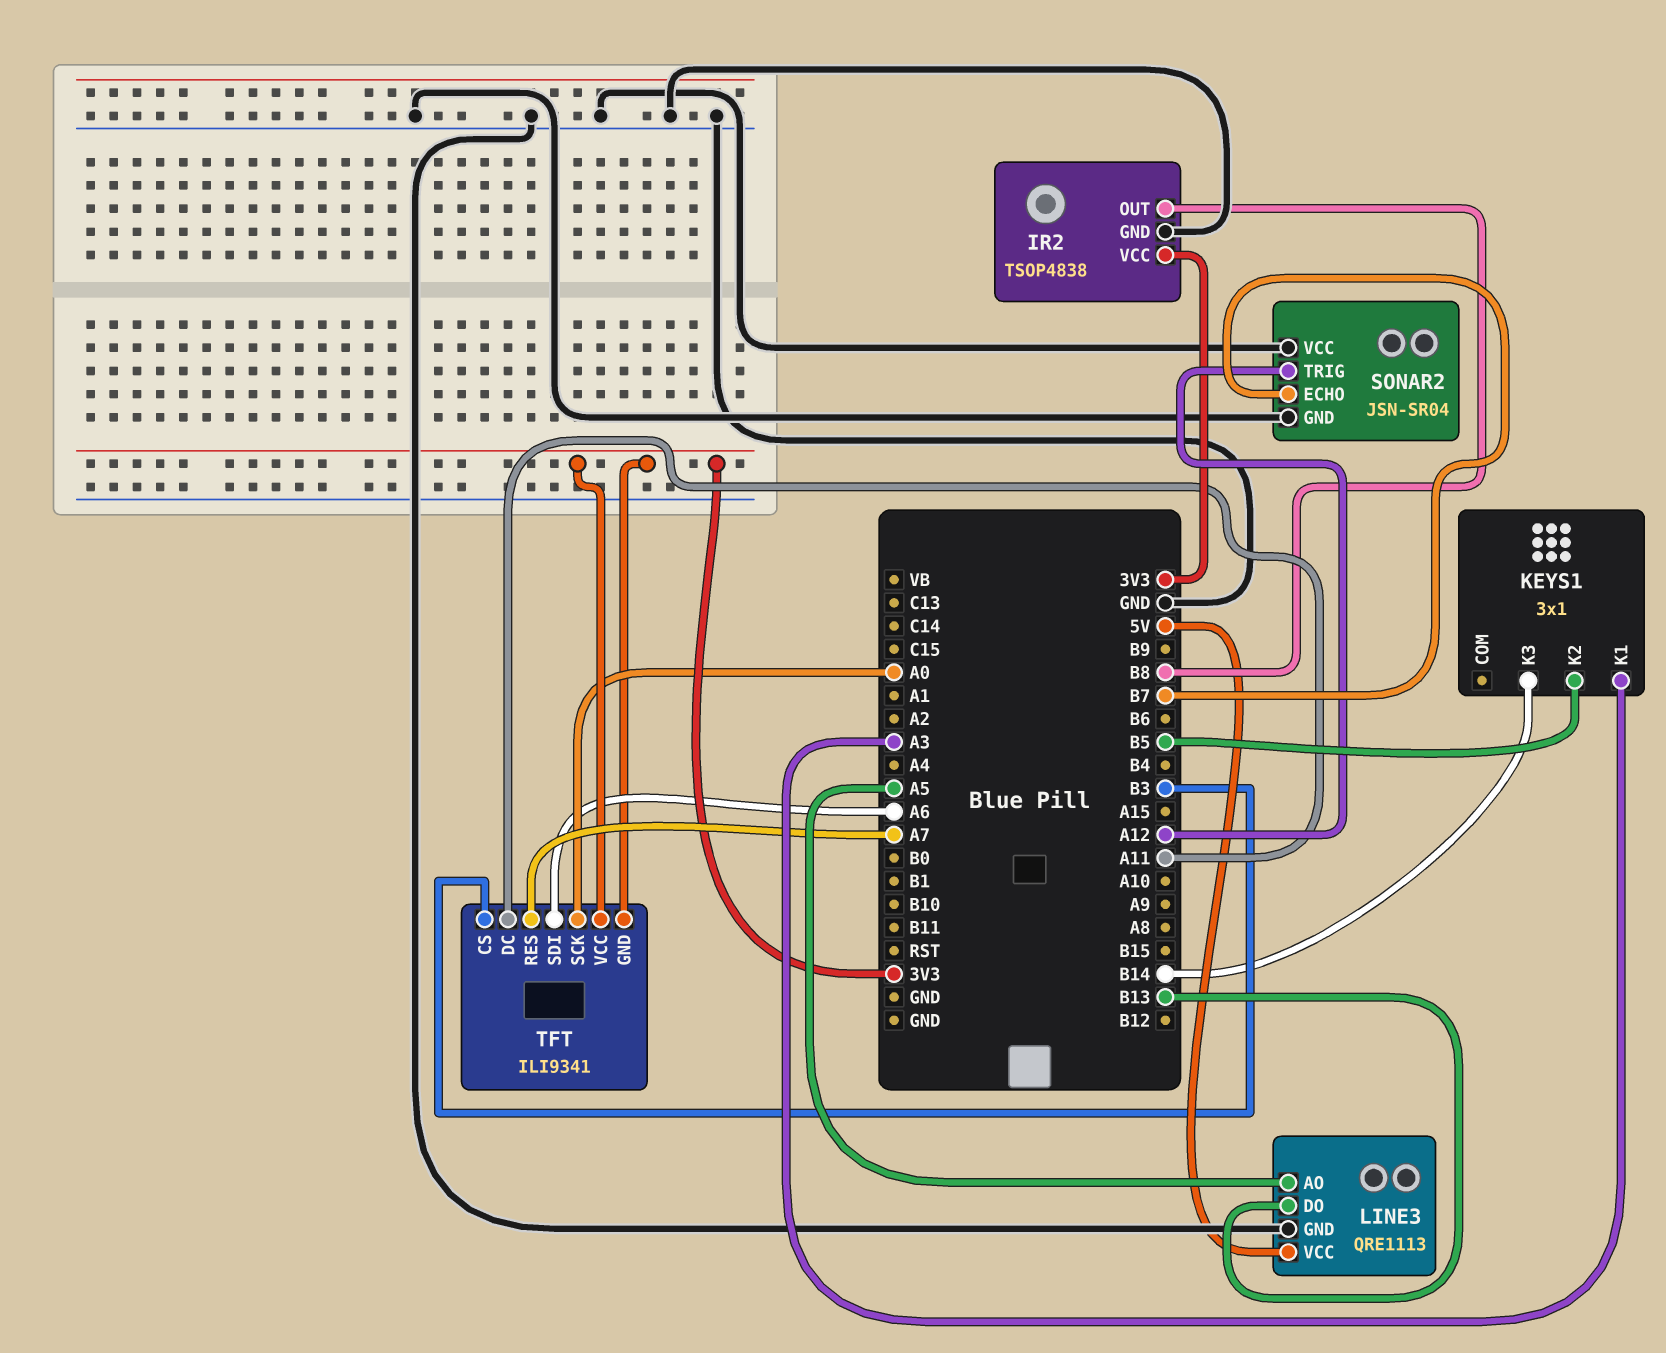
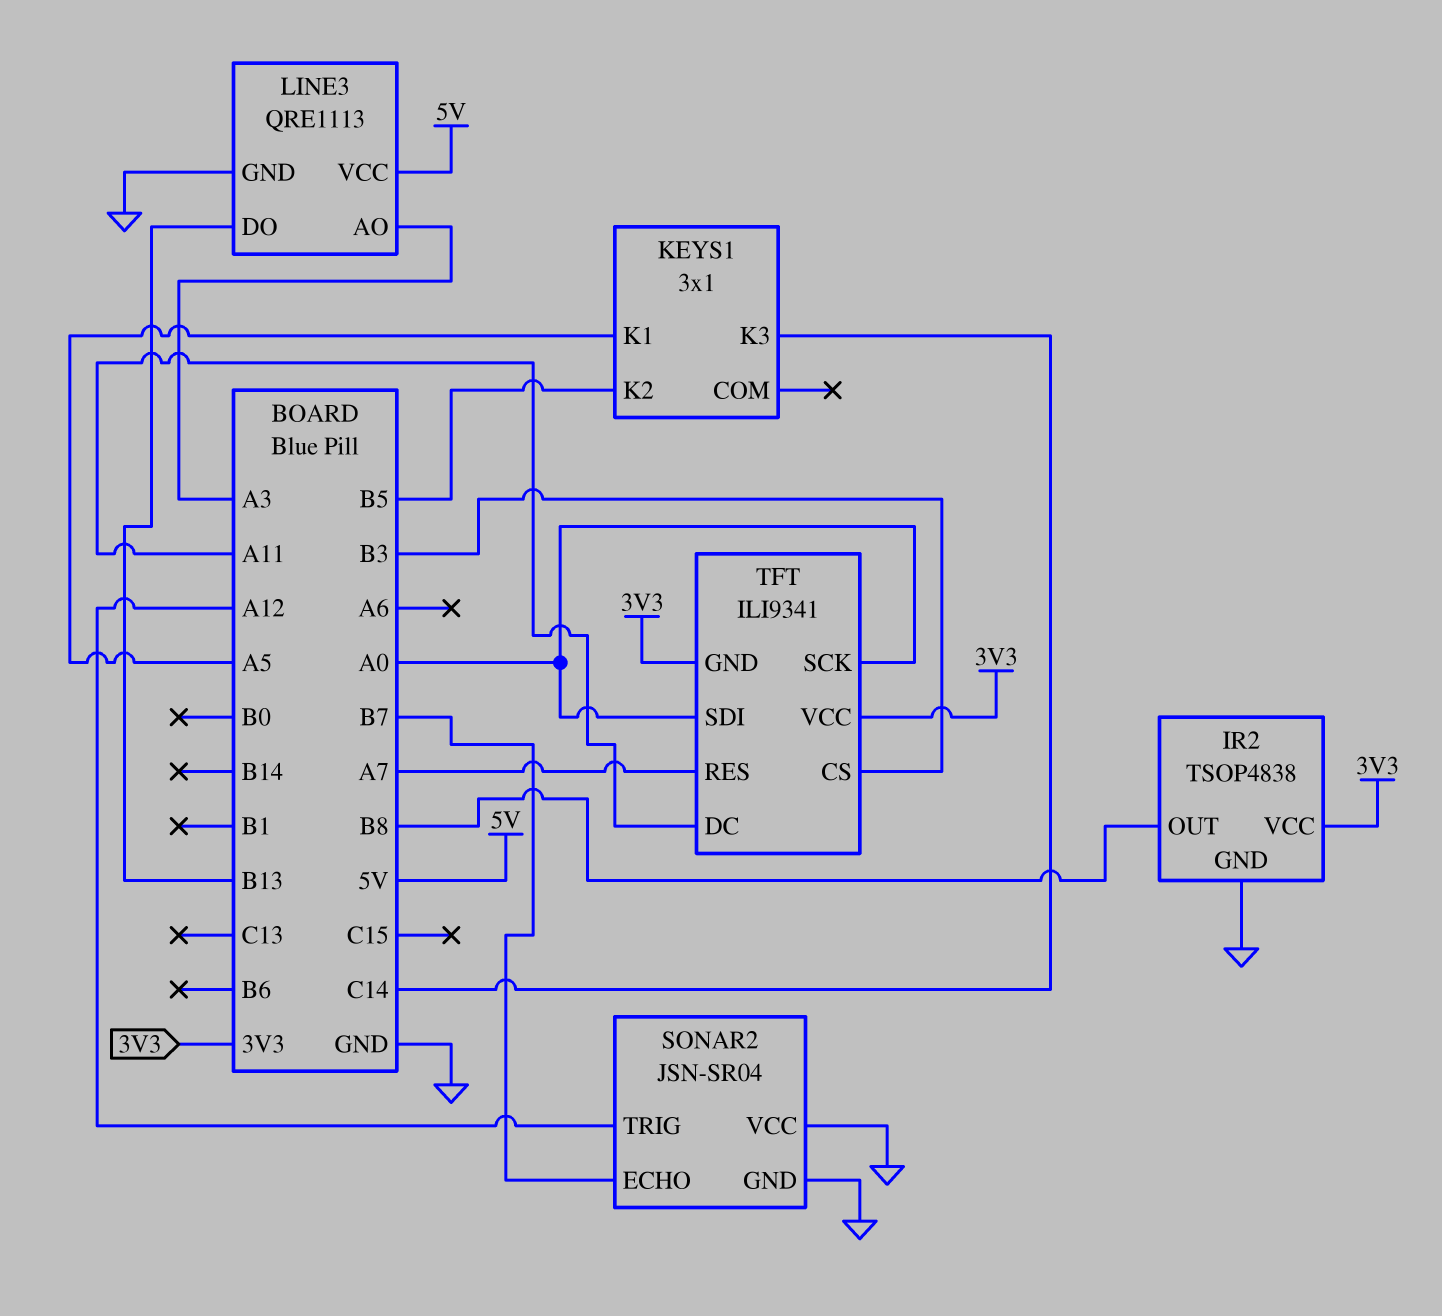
KEYS1 pin K1: A3 -> A5
KEYS1 pin K3: B14 -> C14
LINE3 pin AO: A5 -> A3
TFT pin SDI: A6 -> A0

